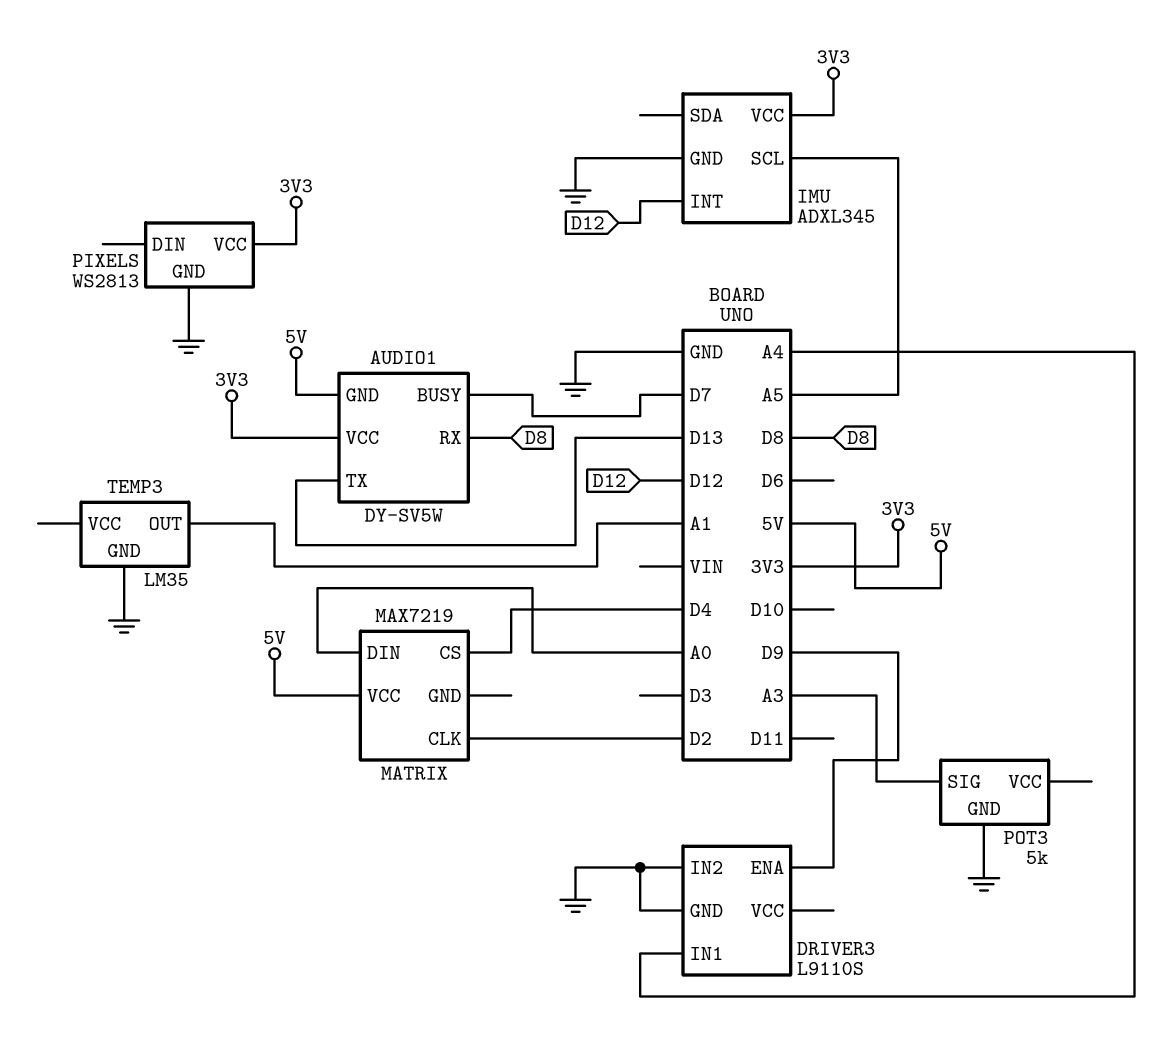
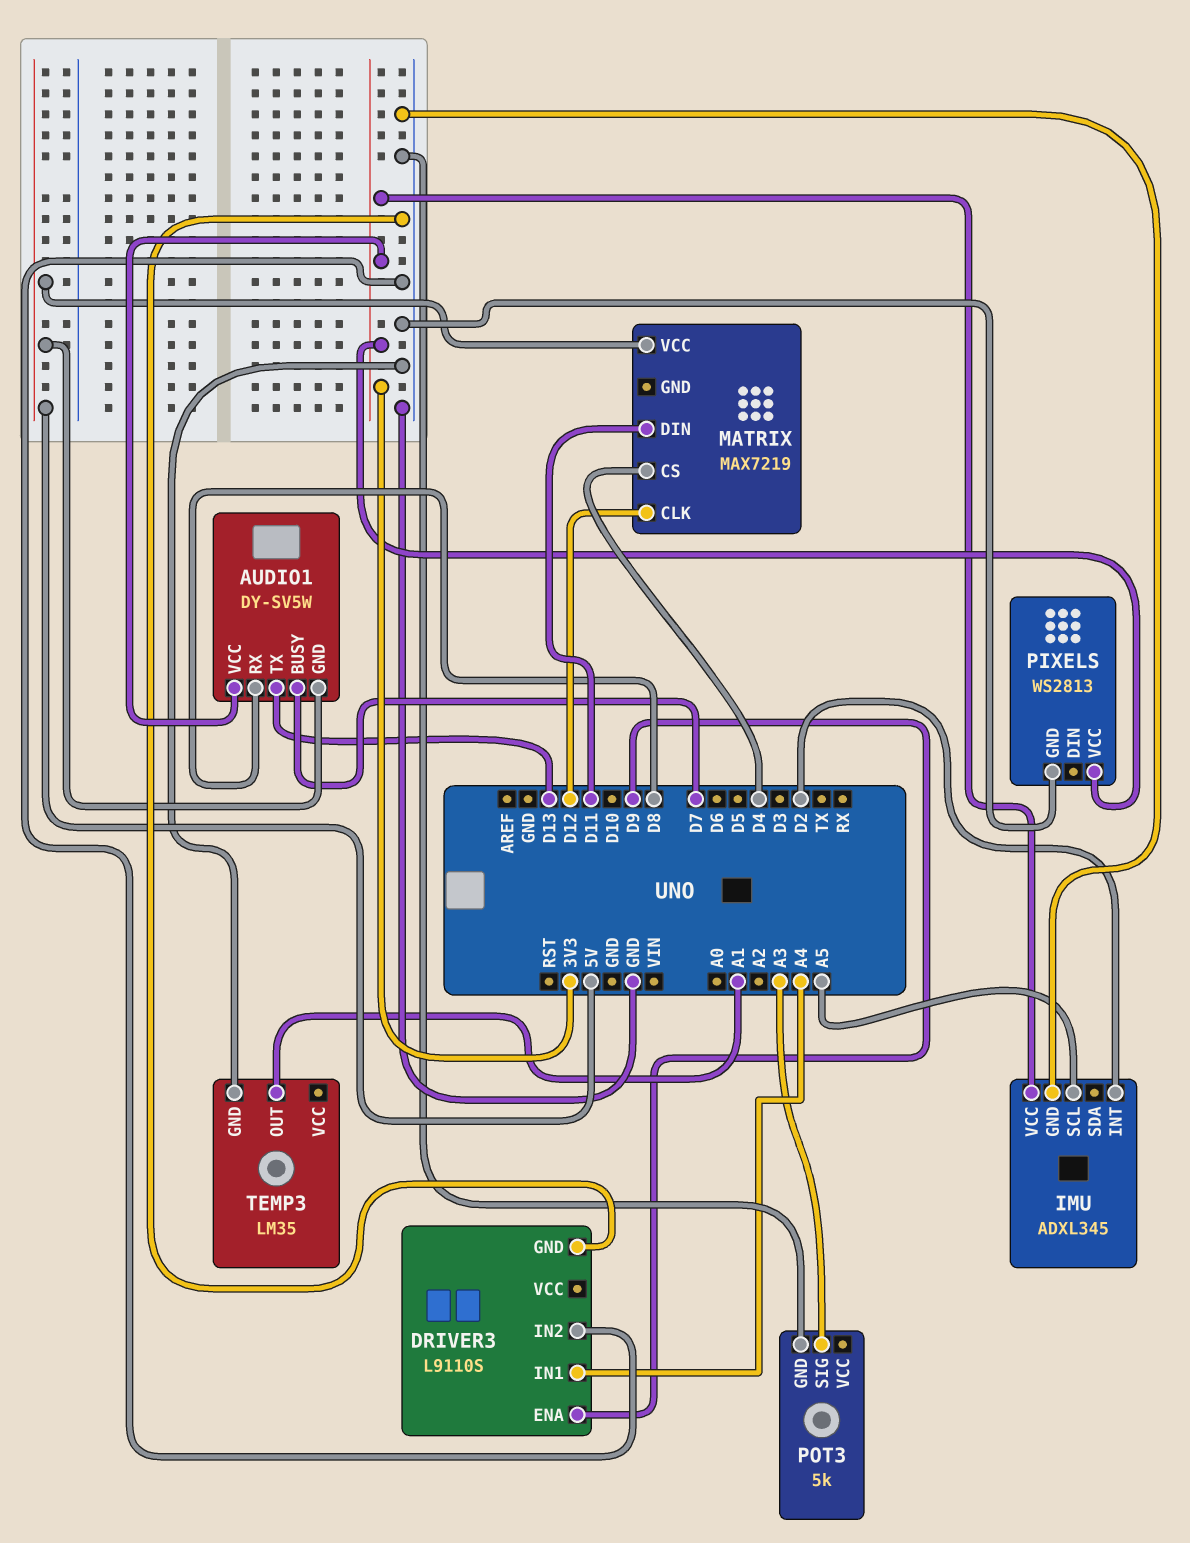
IMU pin INT: D12 -> D2
MATRIX pin CLK: D2 -> D12
MATRIX pin DIN: A0 -> D11

